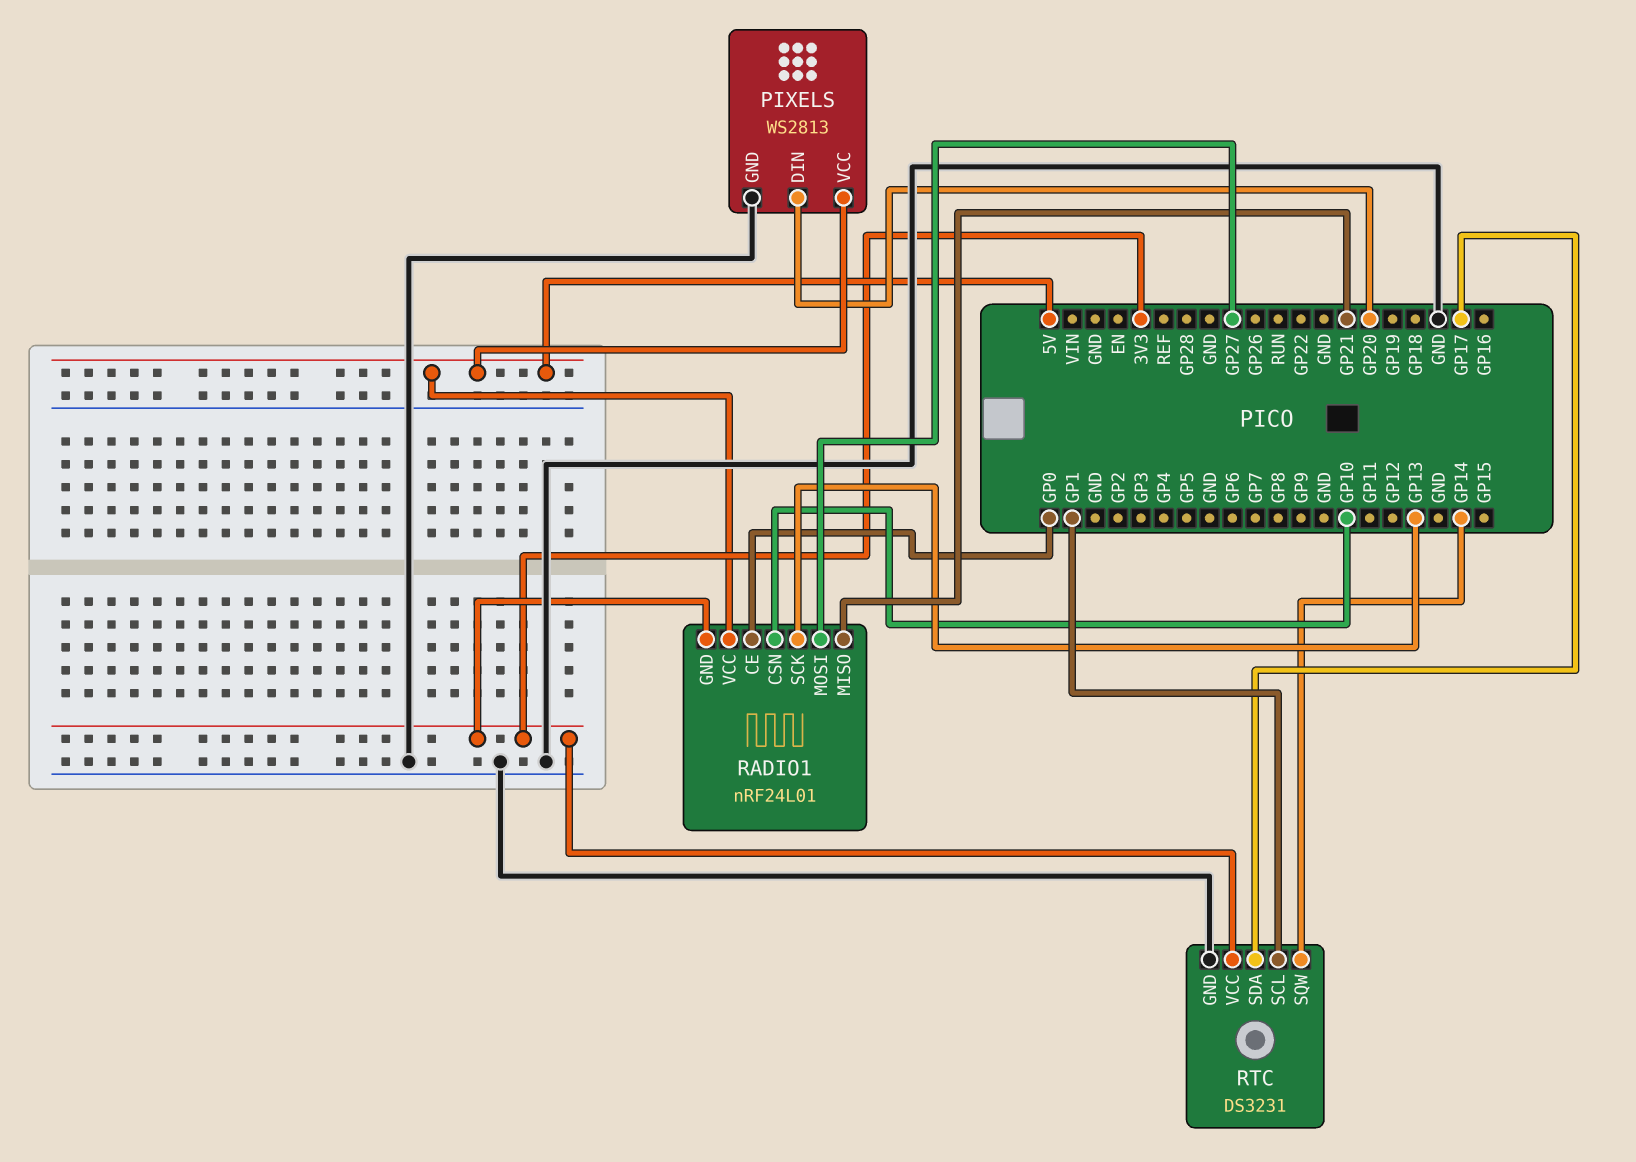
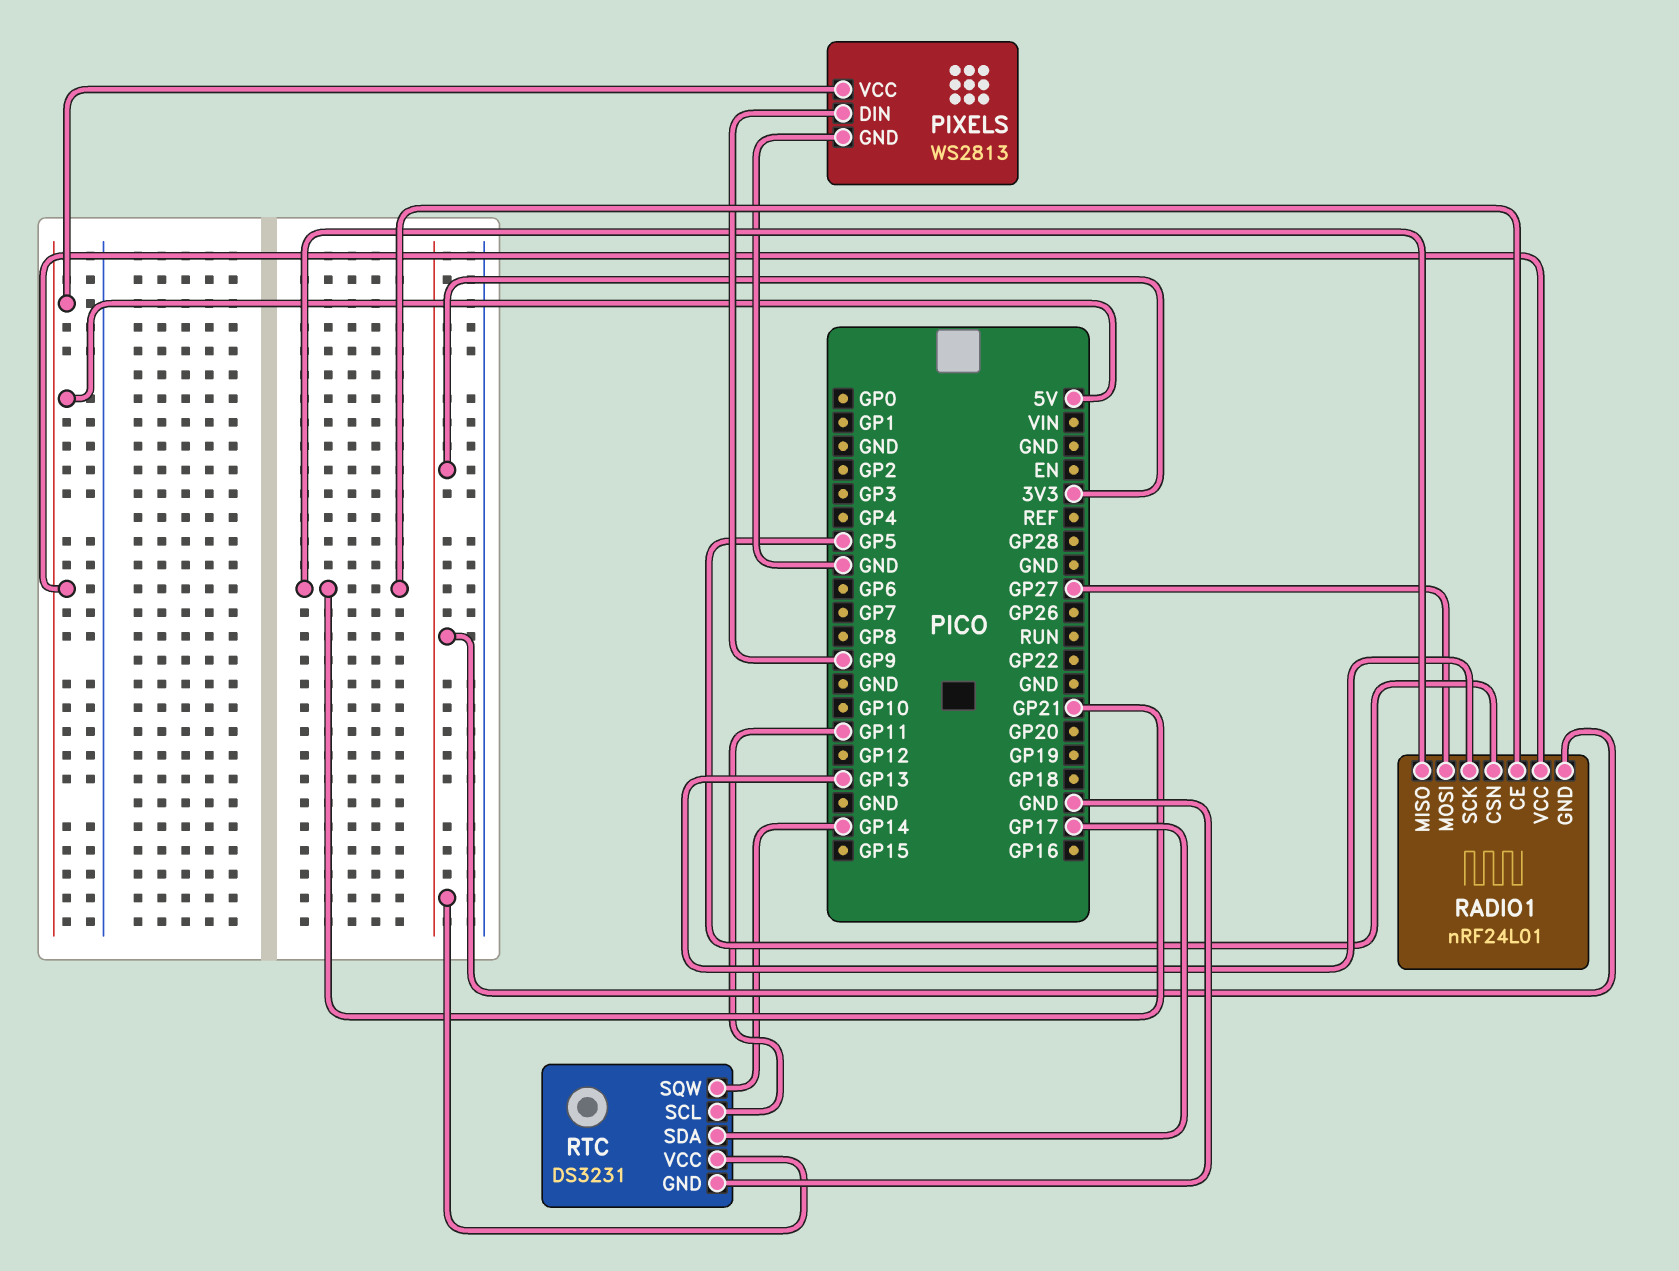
PIXELS pin DIN: GP20 -> GP9
RADIO1 pin CE: GP0 -> GP21
RADIO1 pin CSN: GP10 -> GP5
RTC pin SCL: GP1 -> GP11

